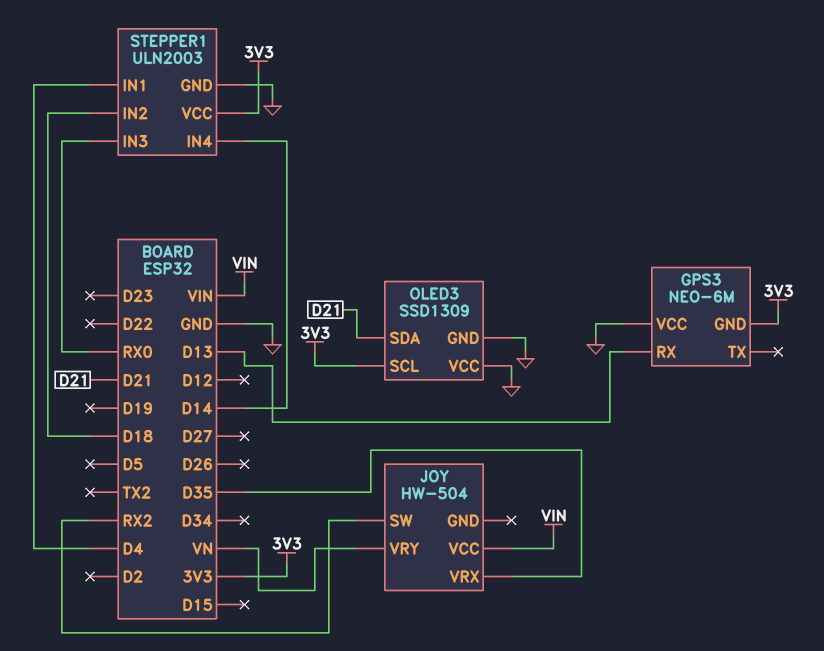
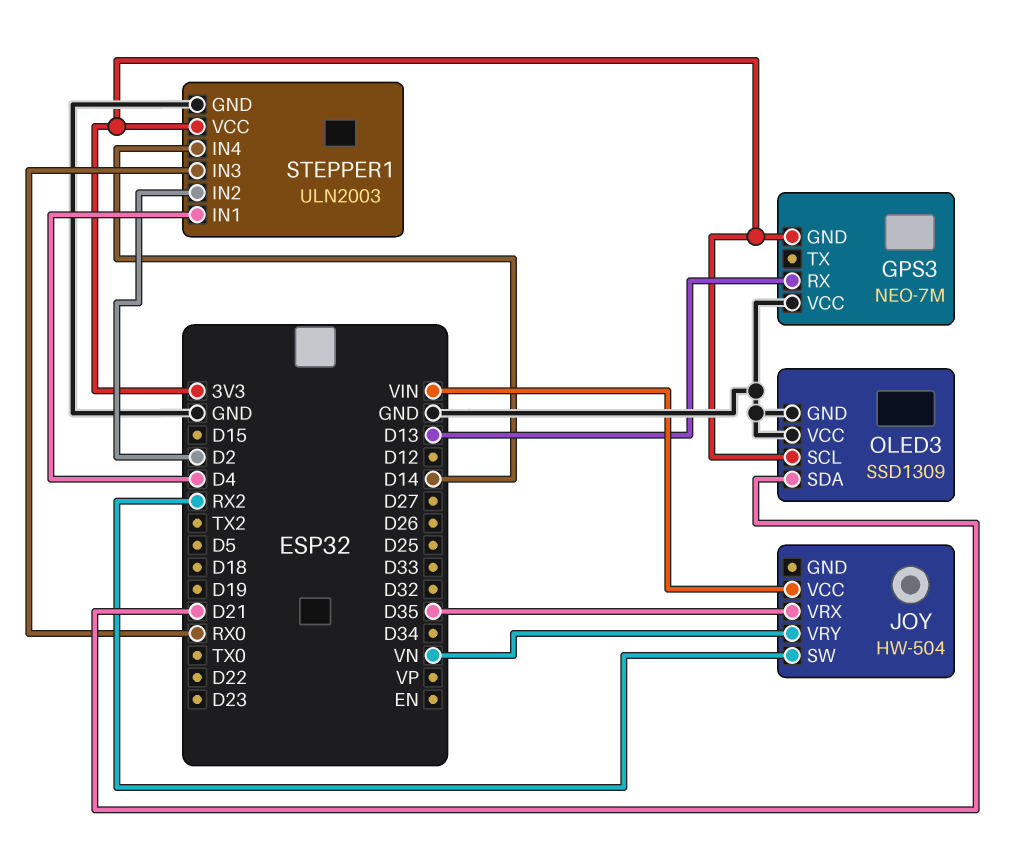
GPS3: NEO-6M -> NEO-7M
STEPPER1 pin IN2: D18 -> D2

